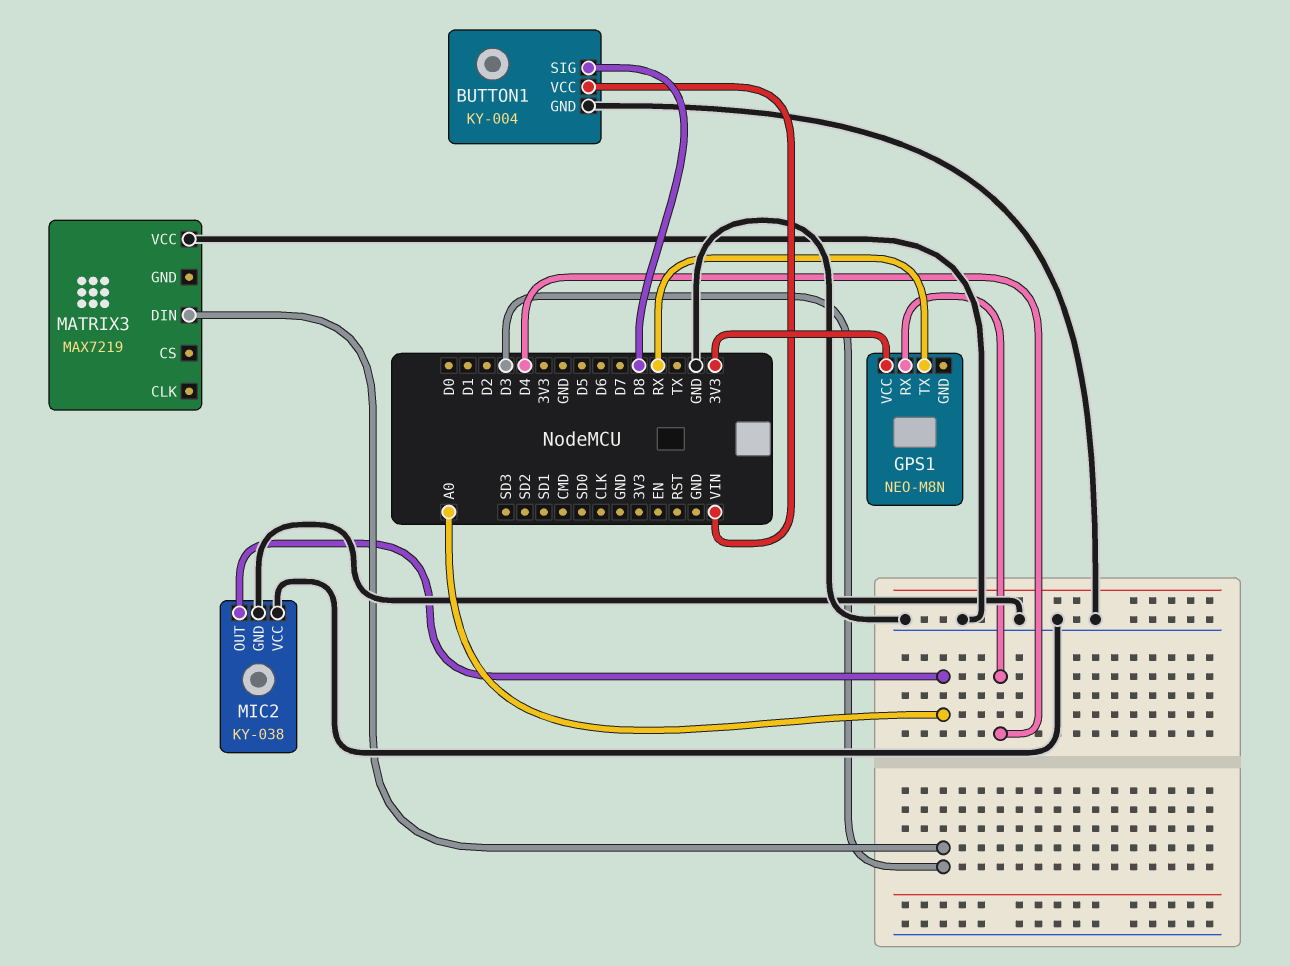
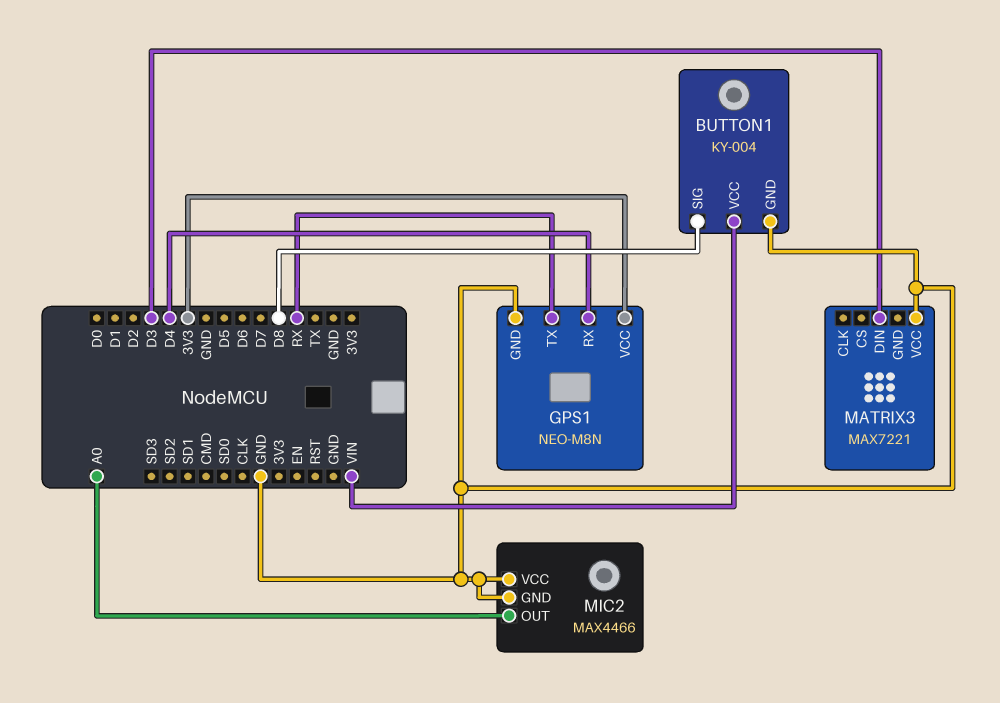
GPS1 pin GND: none -> GND
MATRIX3: MAX7219 -> MAX7221
MIC2: KY-038 -> MAX4466

